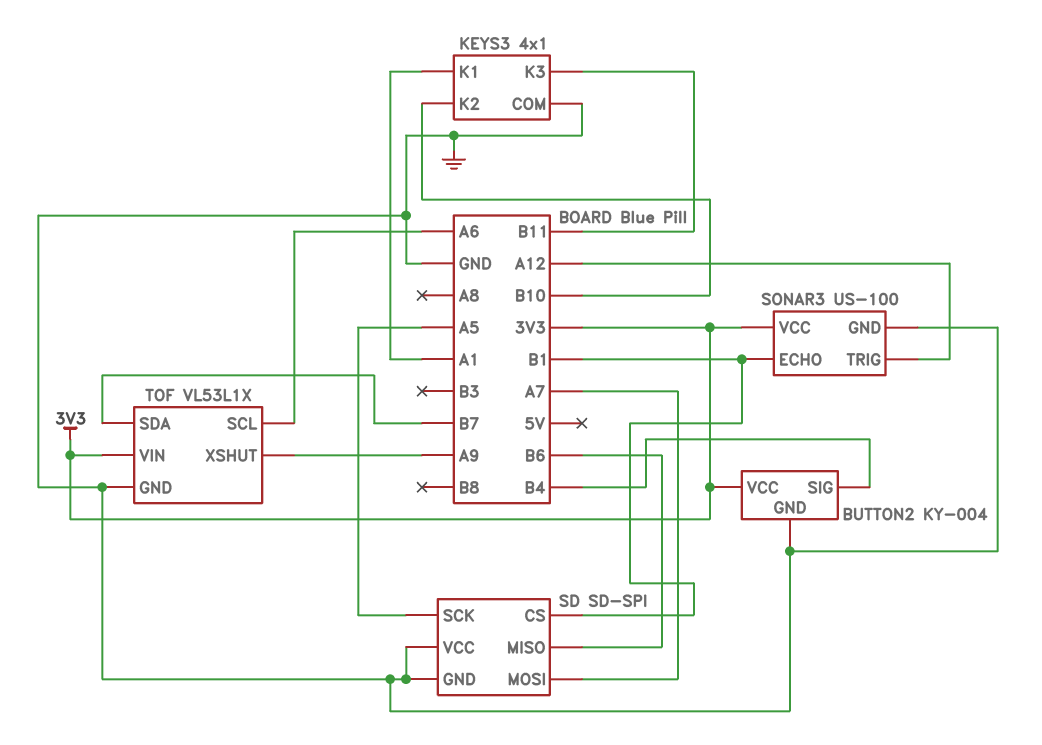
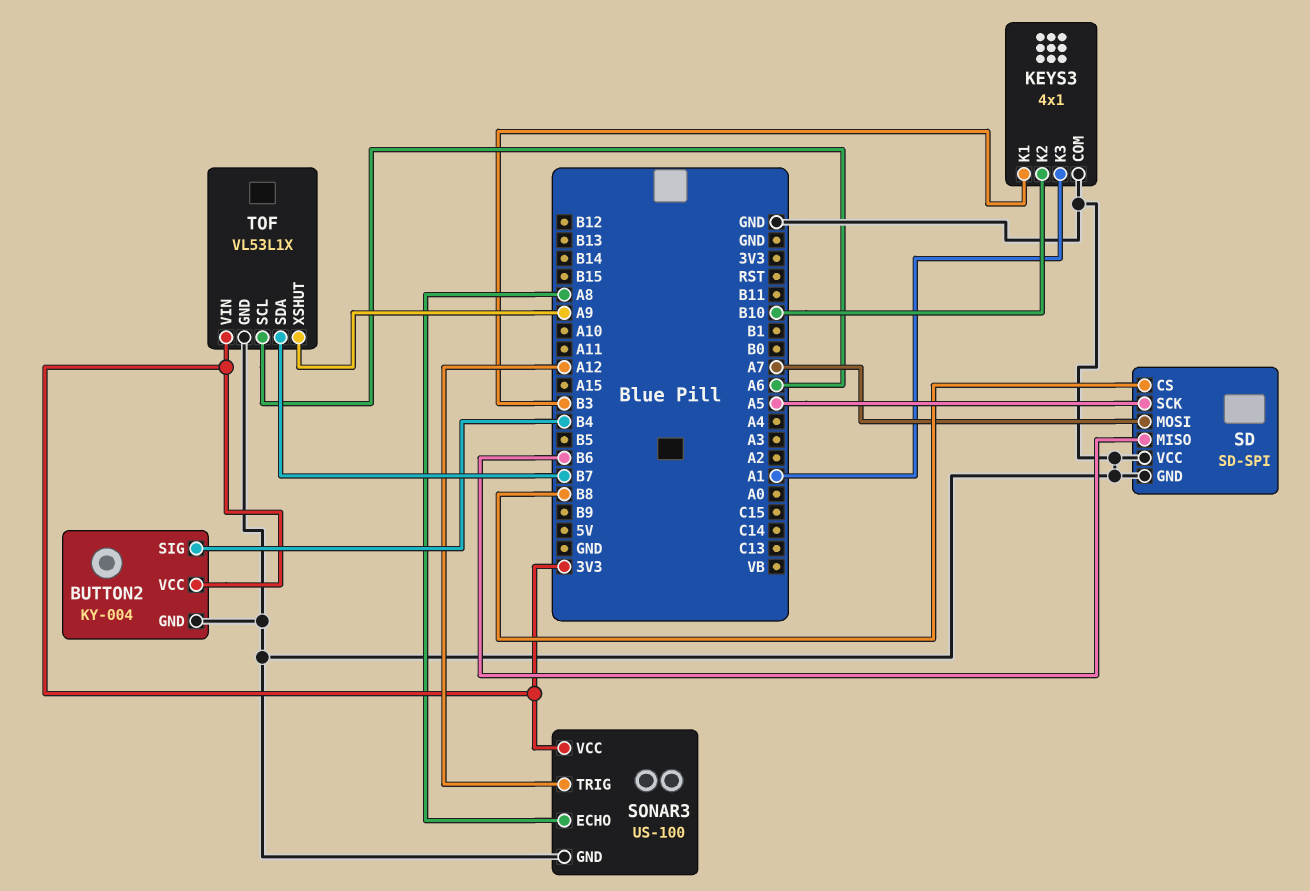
KEYS3 pin K1: A1 -> B3
KEYS3 pin K3: B11 -> A1
SD pin CS: B1 -> B8
SONAR3 pin ECHO: B1 -> A8

